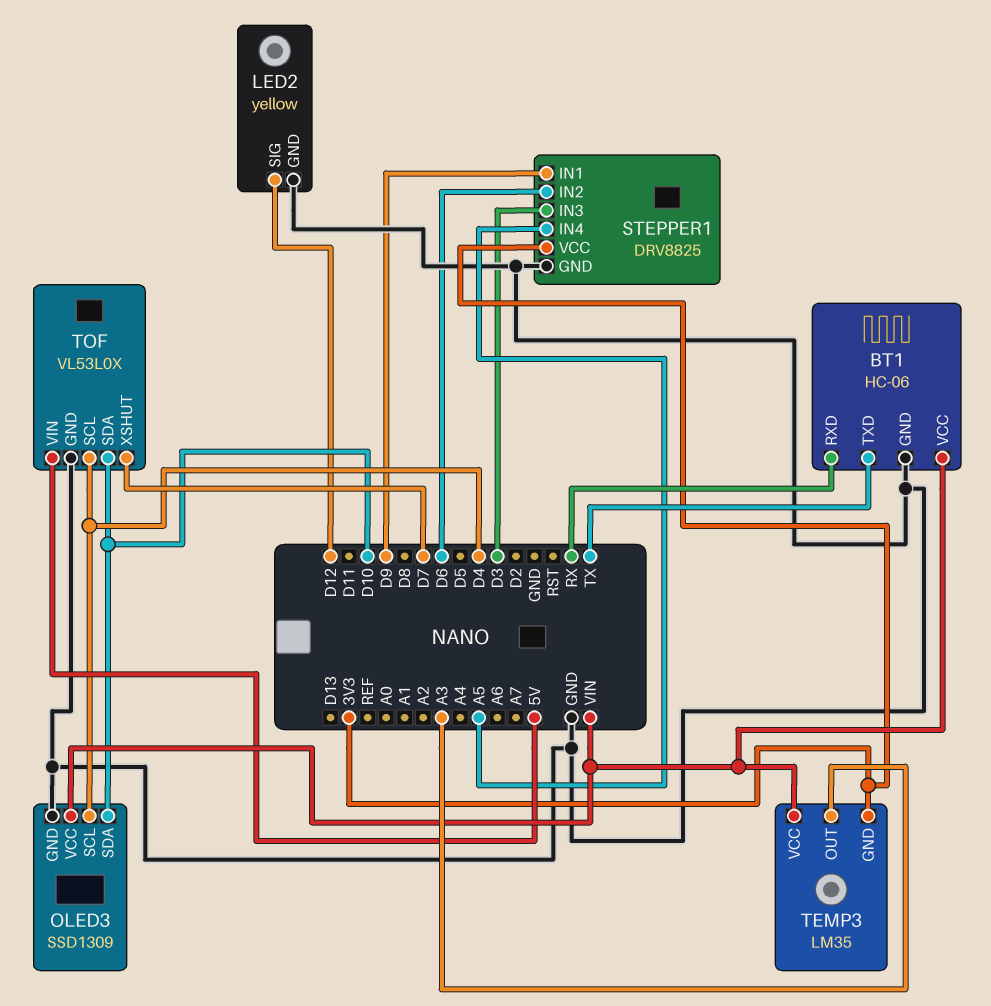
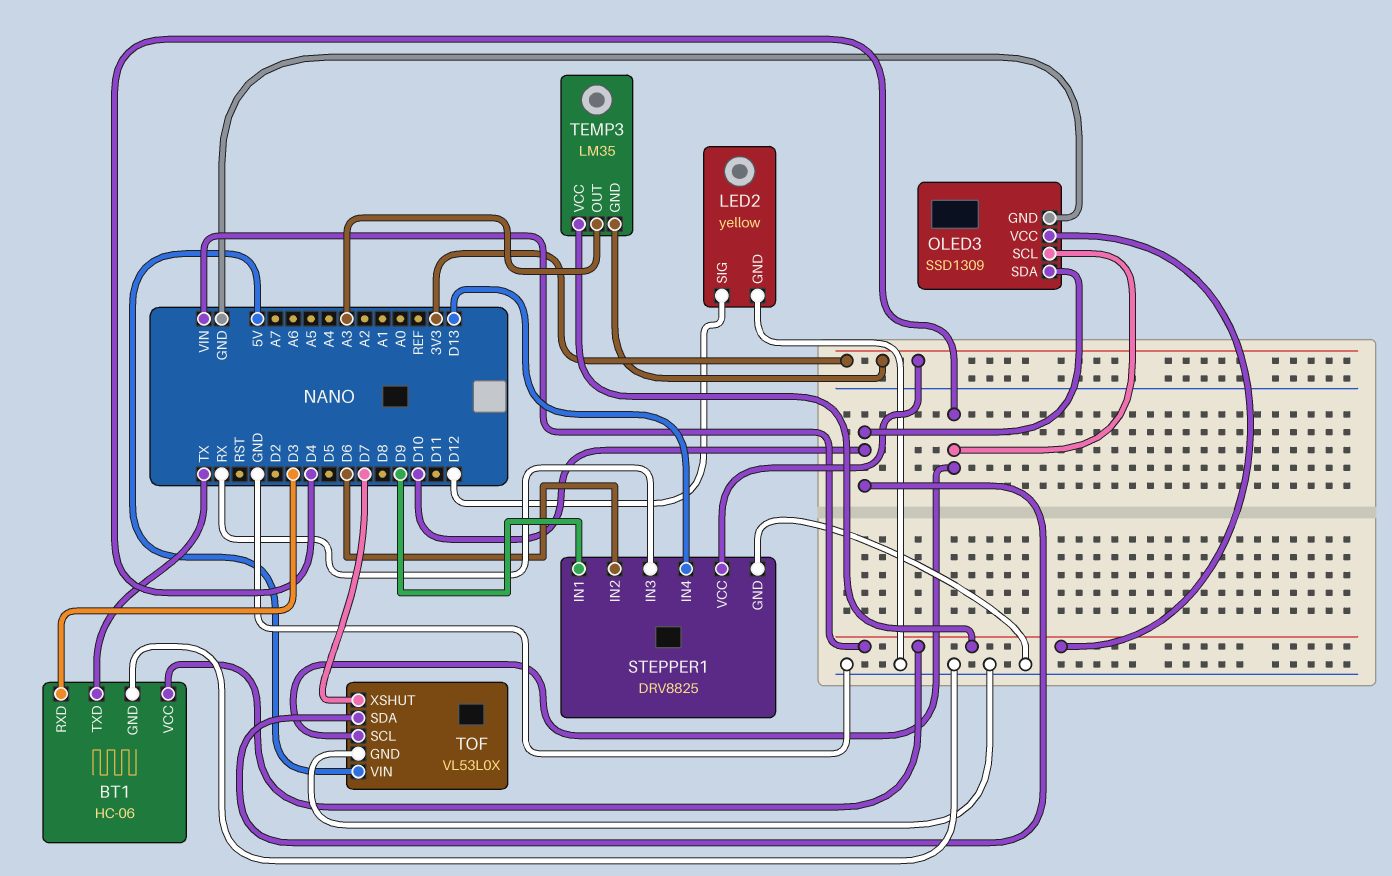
BT1 pin RXD: RX -> D3
STEPPER1 pin IN3: D3 -> RX
STEPPER1 pin IN4: A5 -> D13

